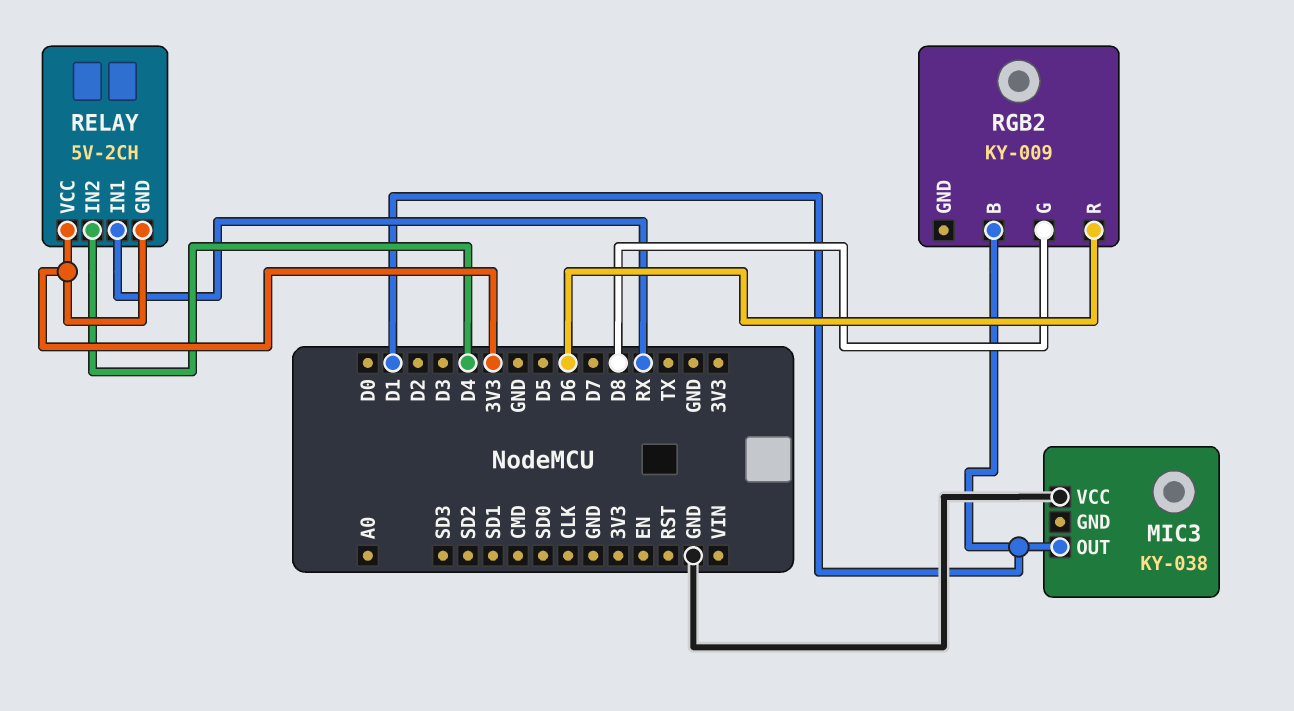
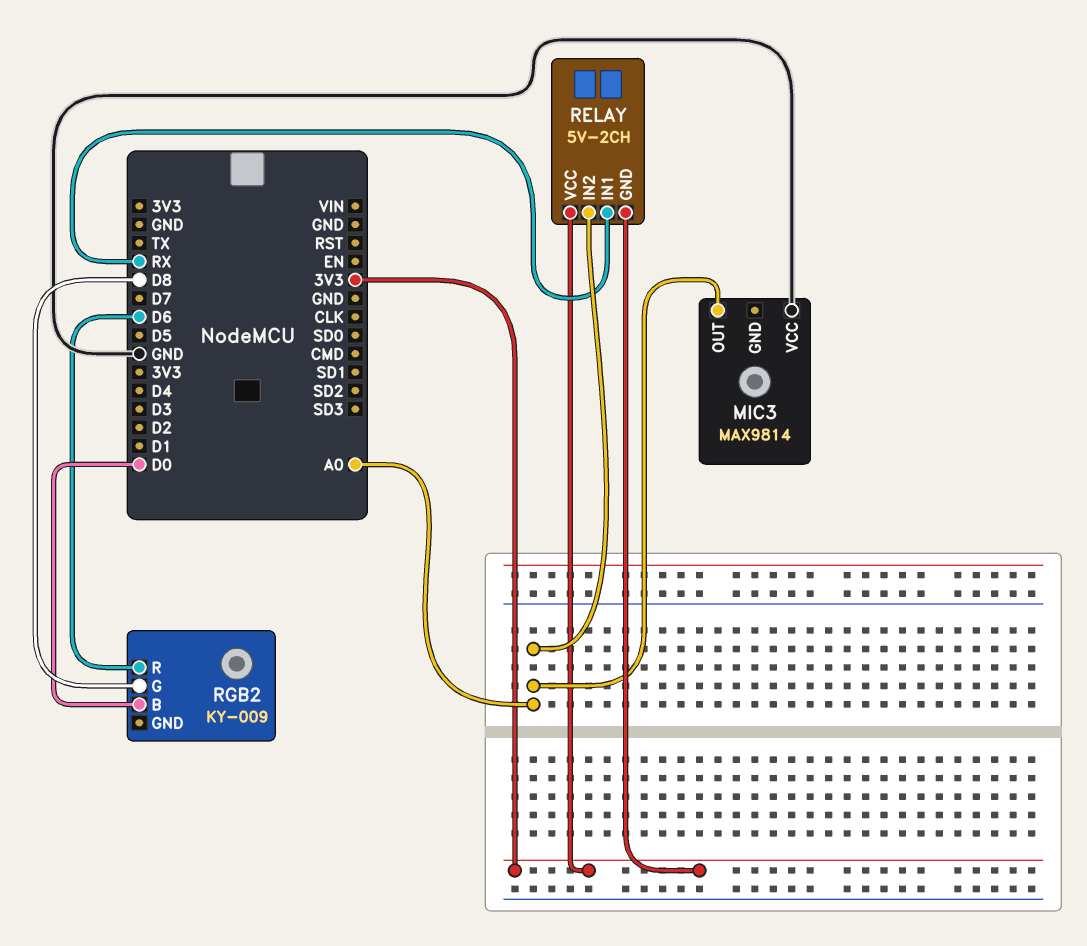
MIC3: KY-038 -> MAX9814
MIC3 pin OUT: D1 -> A0
RELAY pin IN2: D4 -> A0
RGB2 pin B: D1 -> D0

